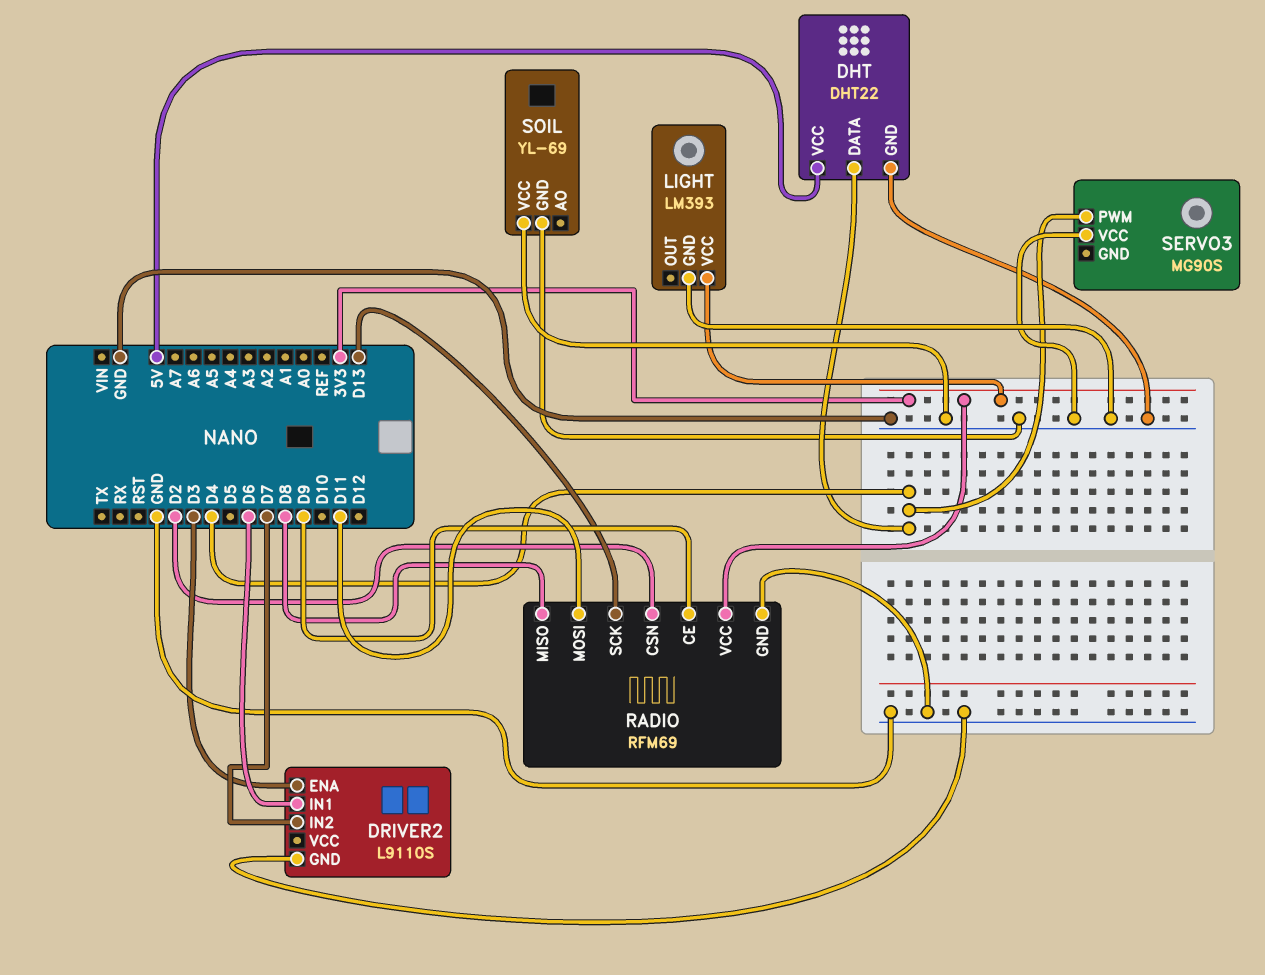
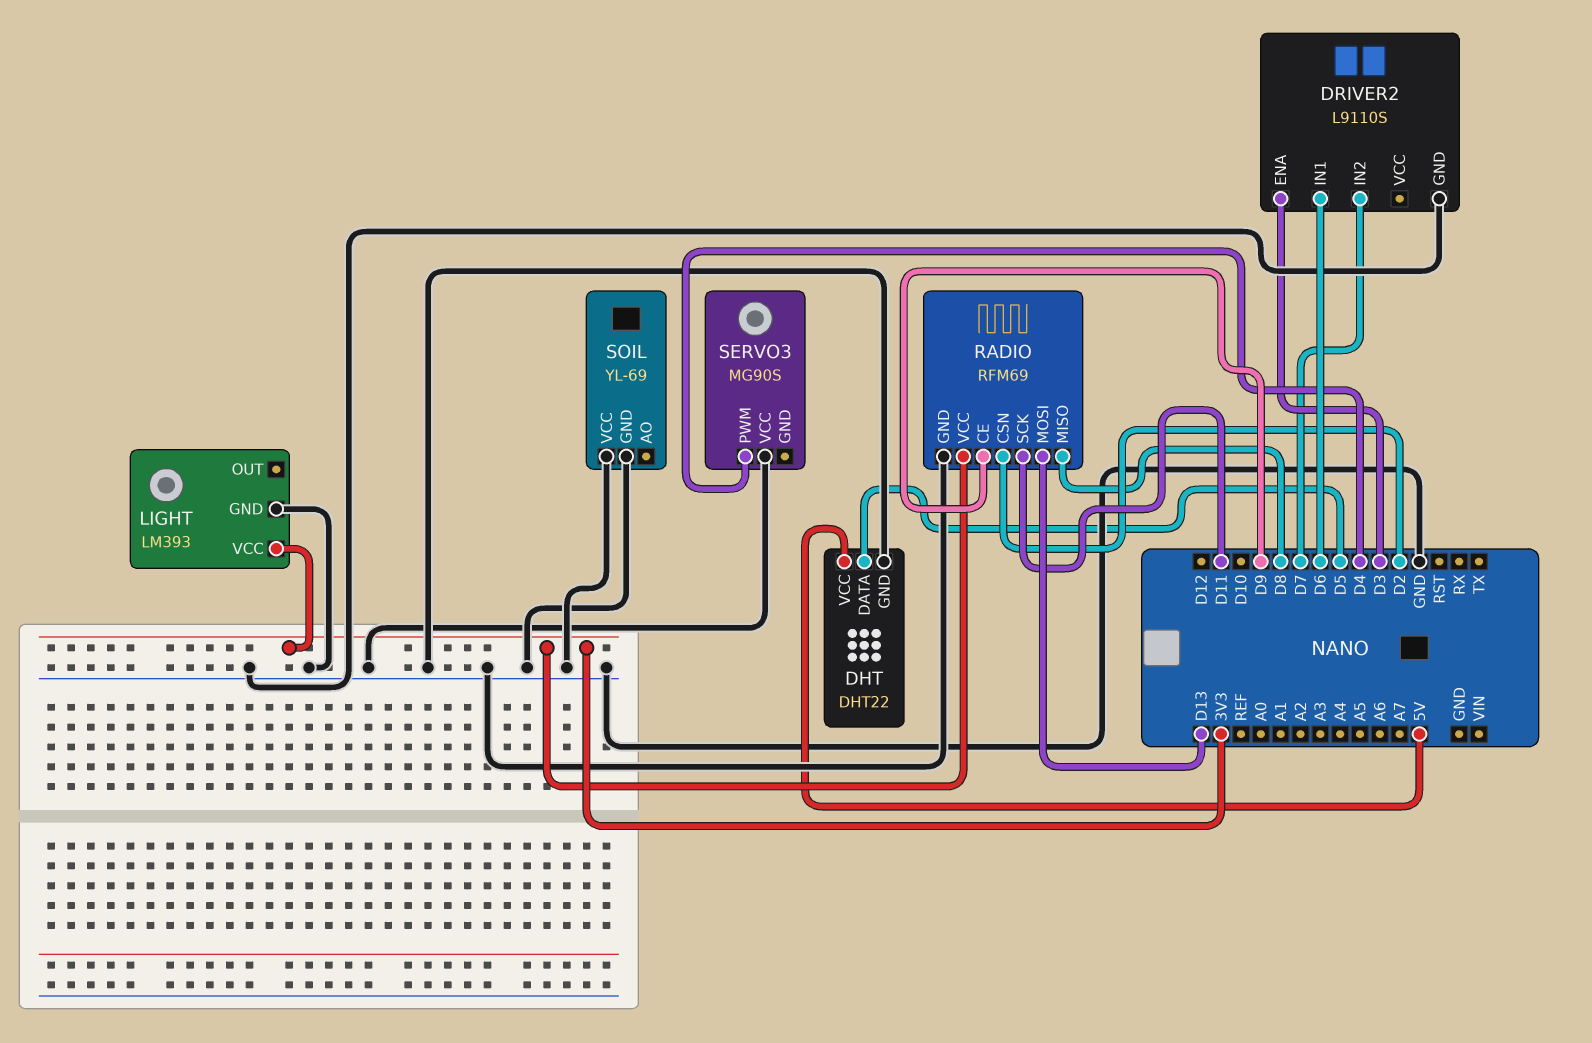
DHT pin DATA: D4 -> D5
RADIO pin MOSI: D11 -> D13
RADIO pin SCK: D13 -> D11

